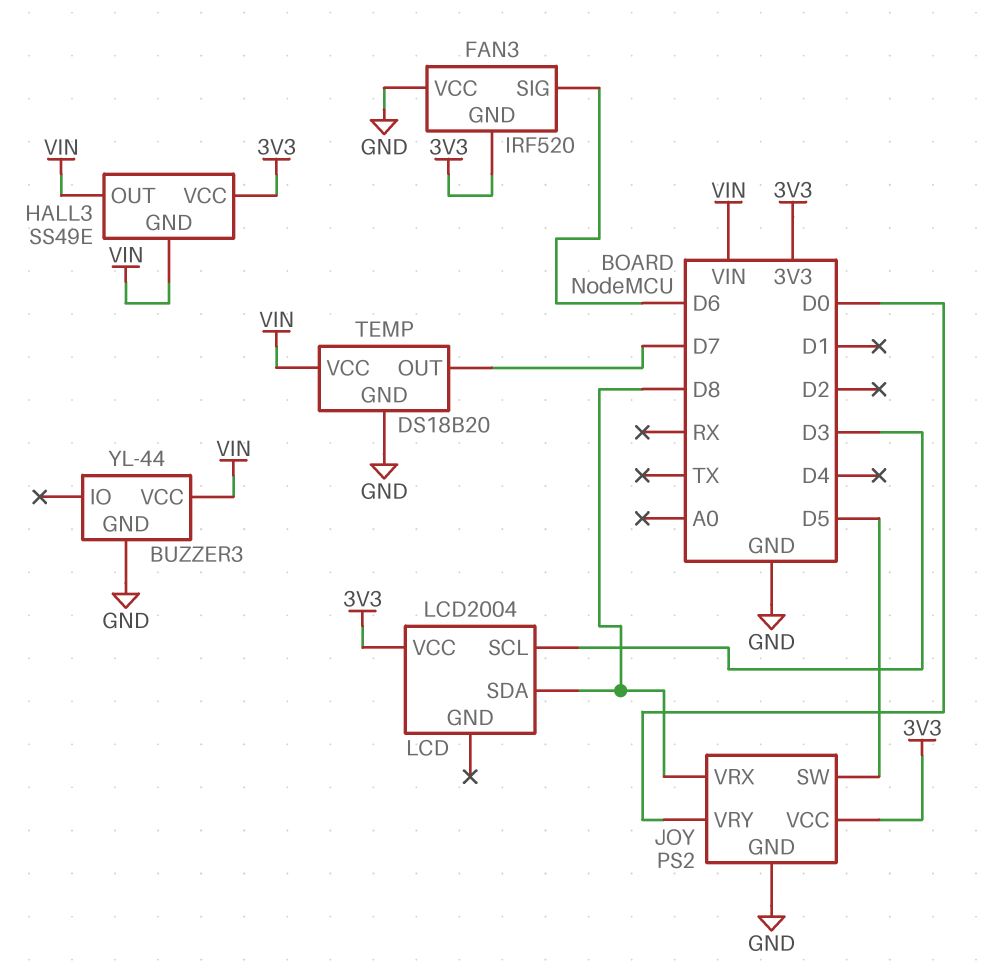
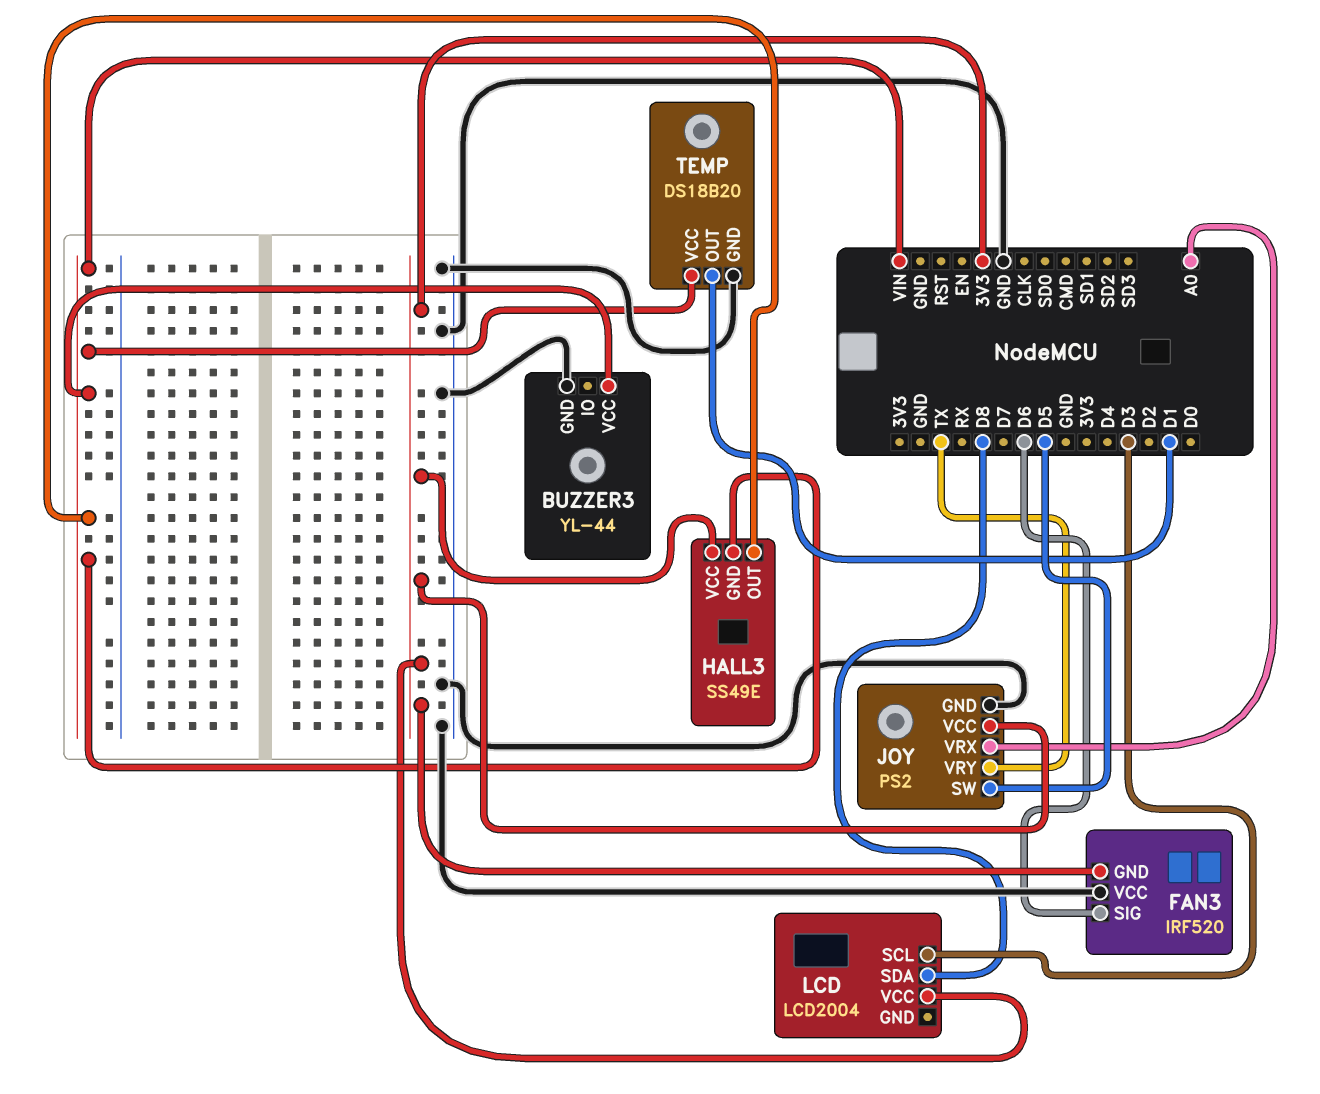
JOY pin VRX: D8 -> A0
JOY pin VRY: D0 -> TX
TEMP pin OUT: D7 -> D1

